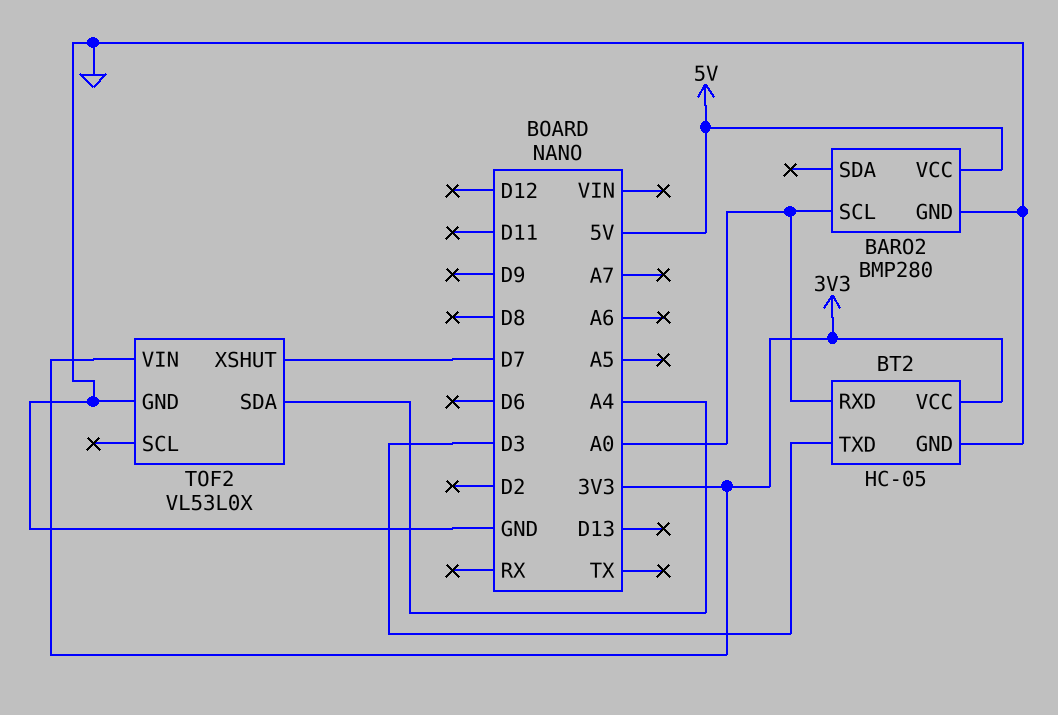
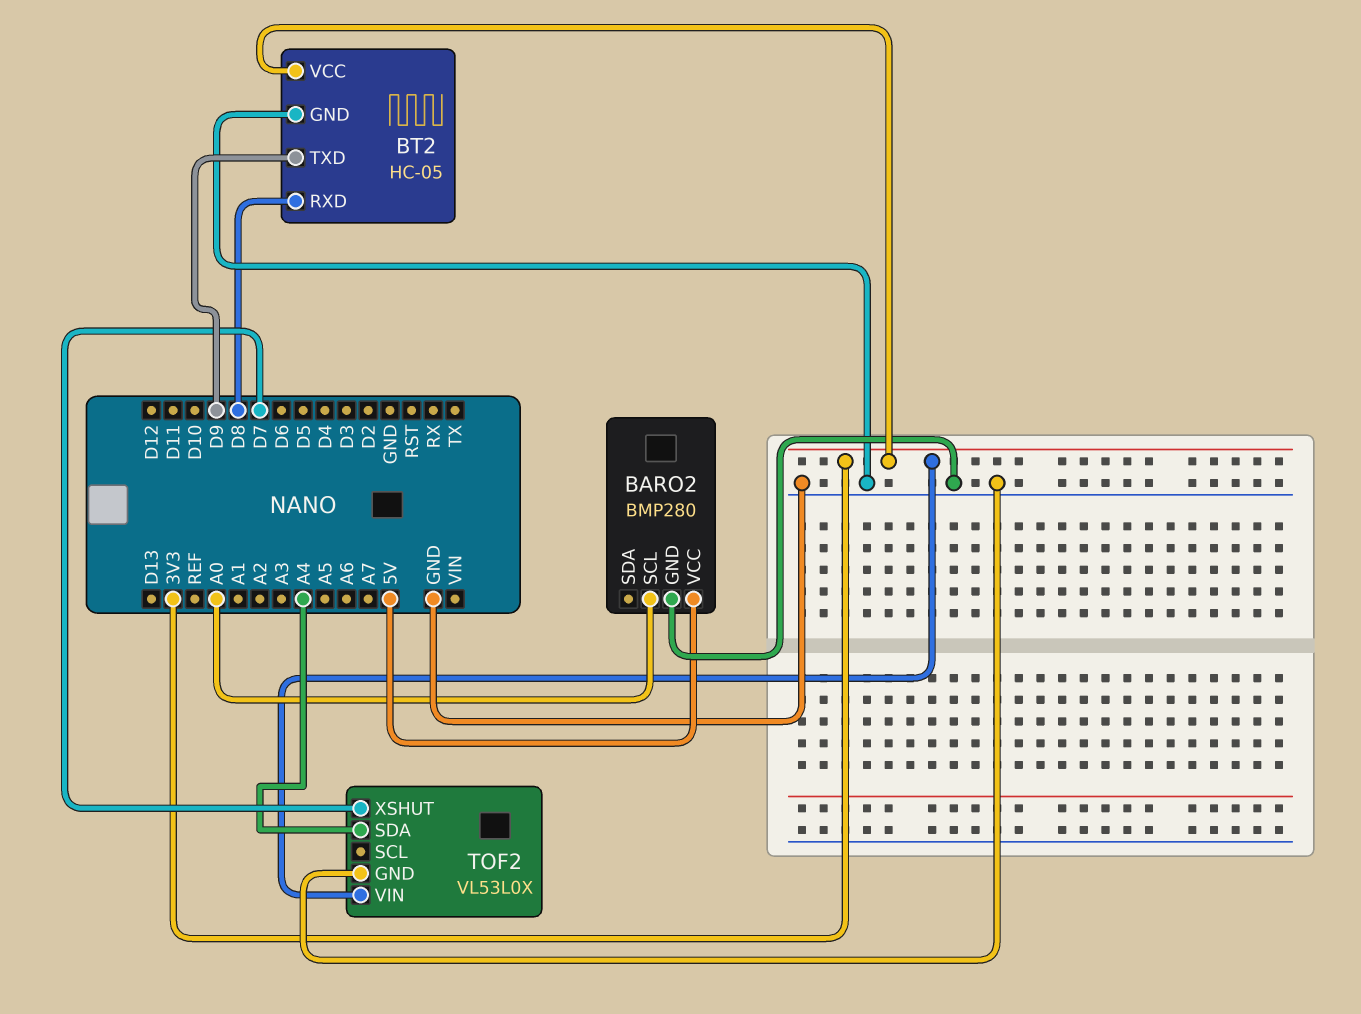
BT2 pin RXD: A0 -> D8
BT2 pin TXD: D3 -> D9

